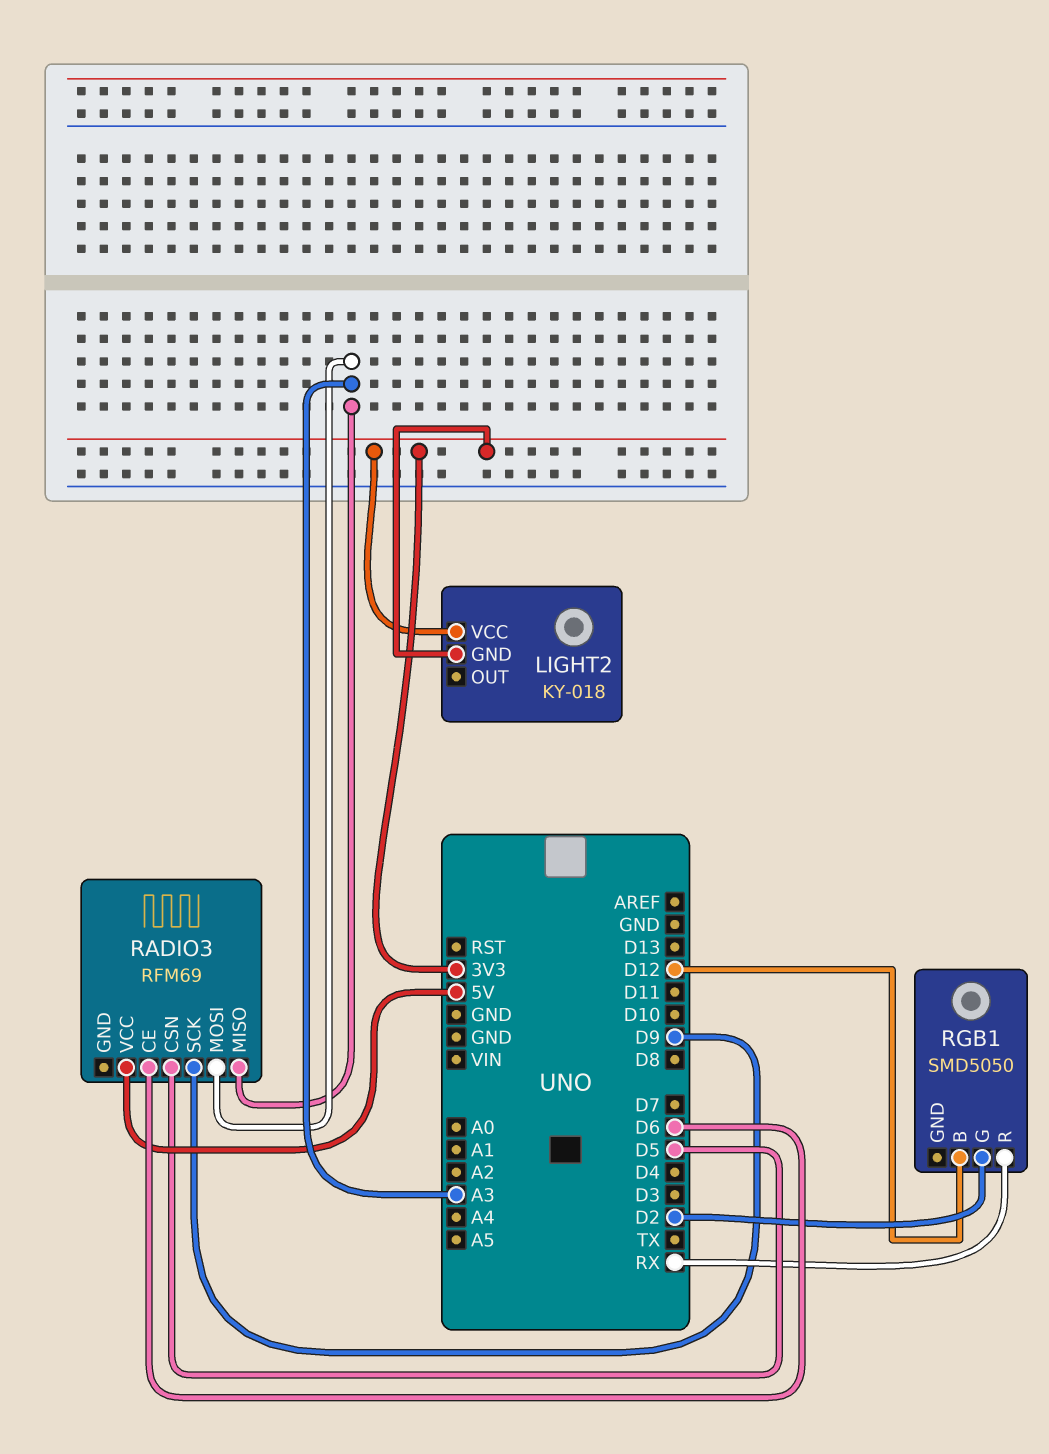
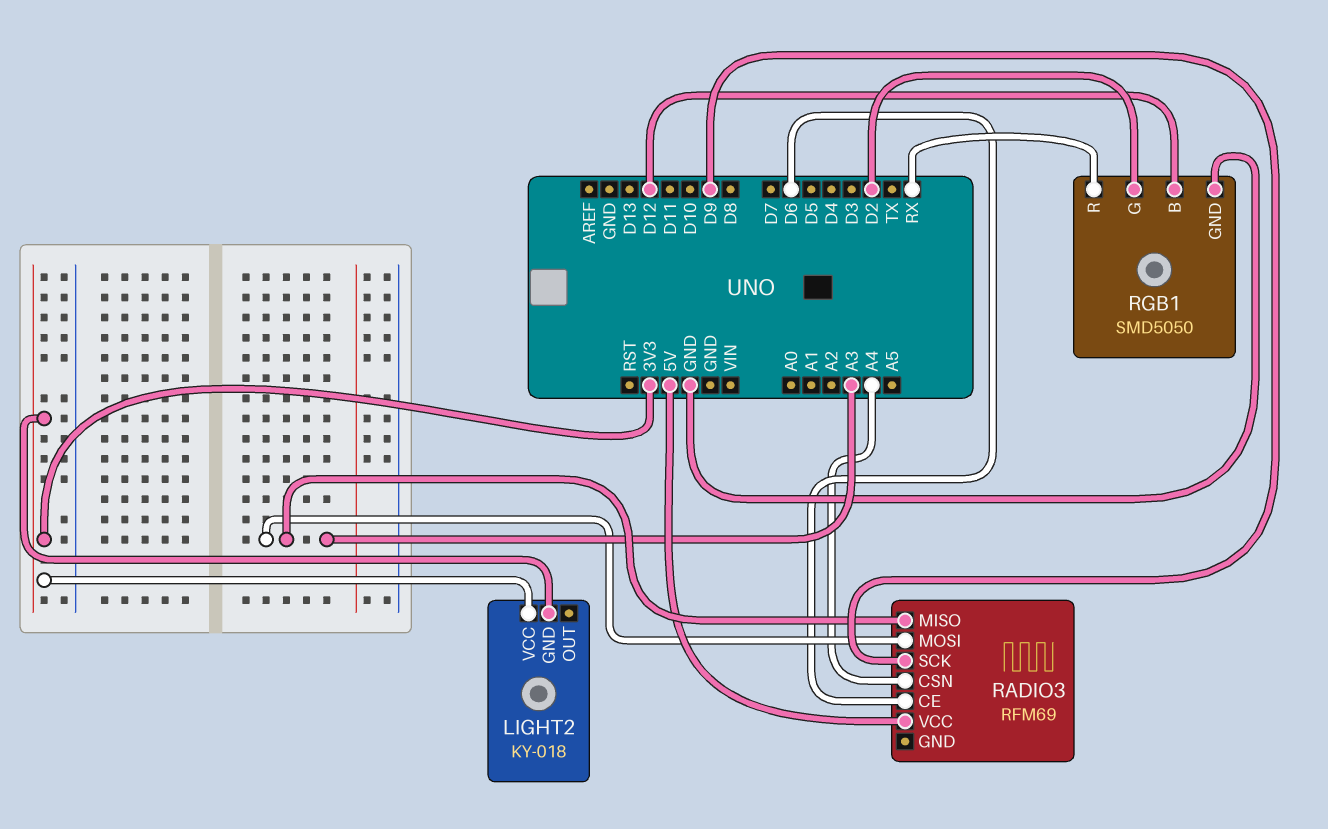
RADIO3 pin CSN: D5 -> A4
RGB1 pin GND: none -> GND

